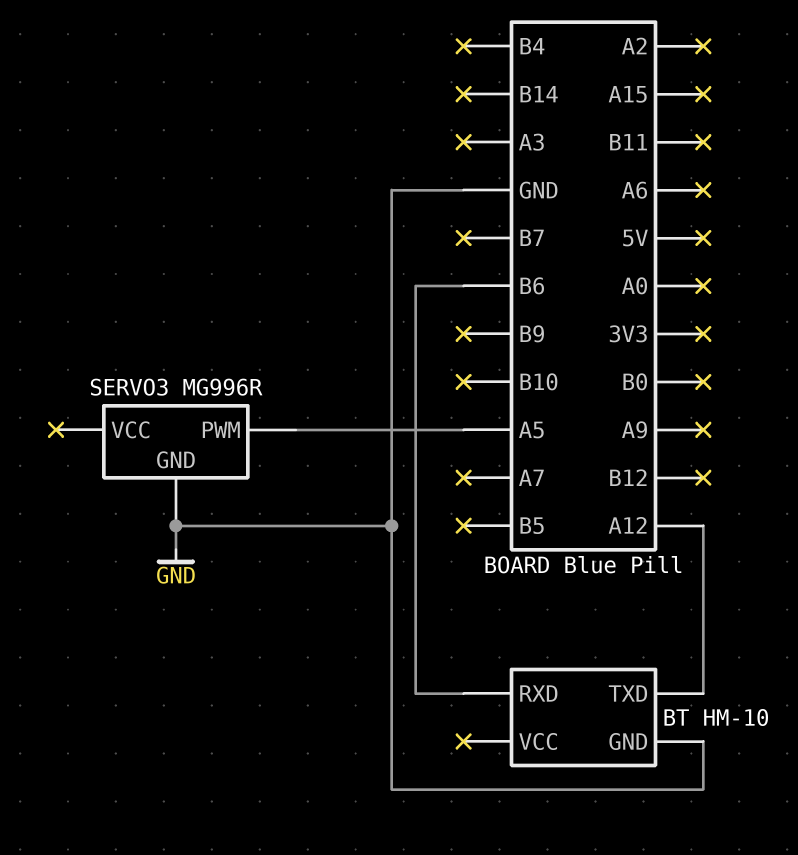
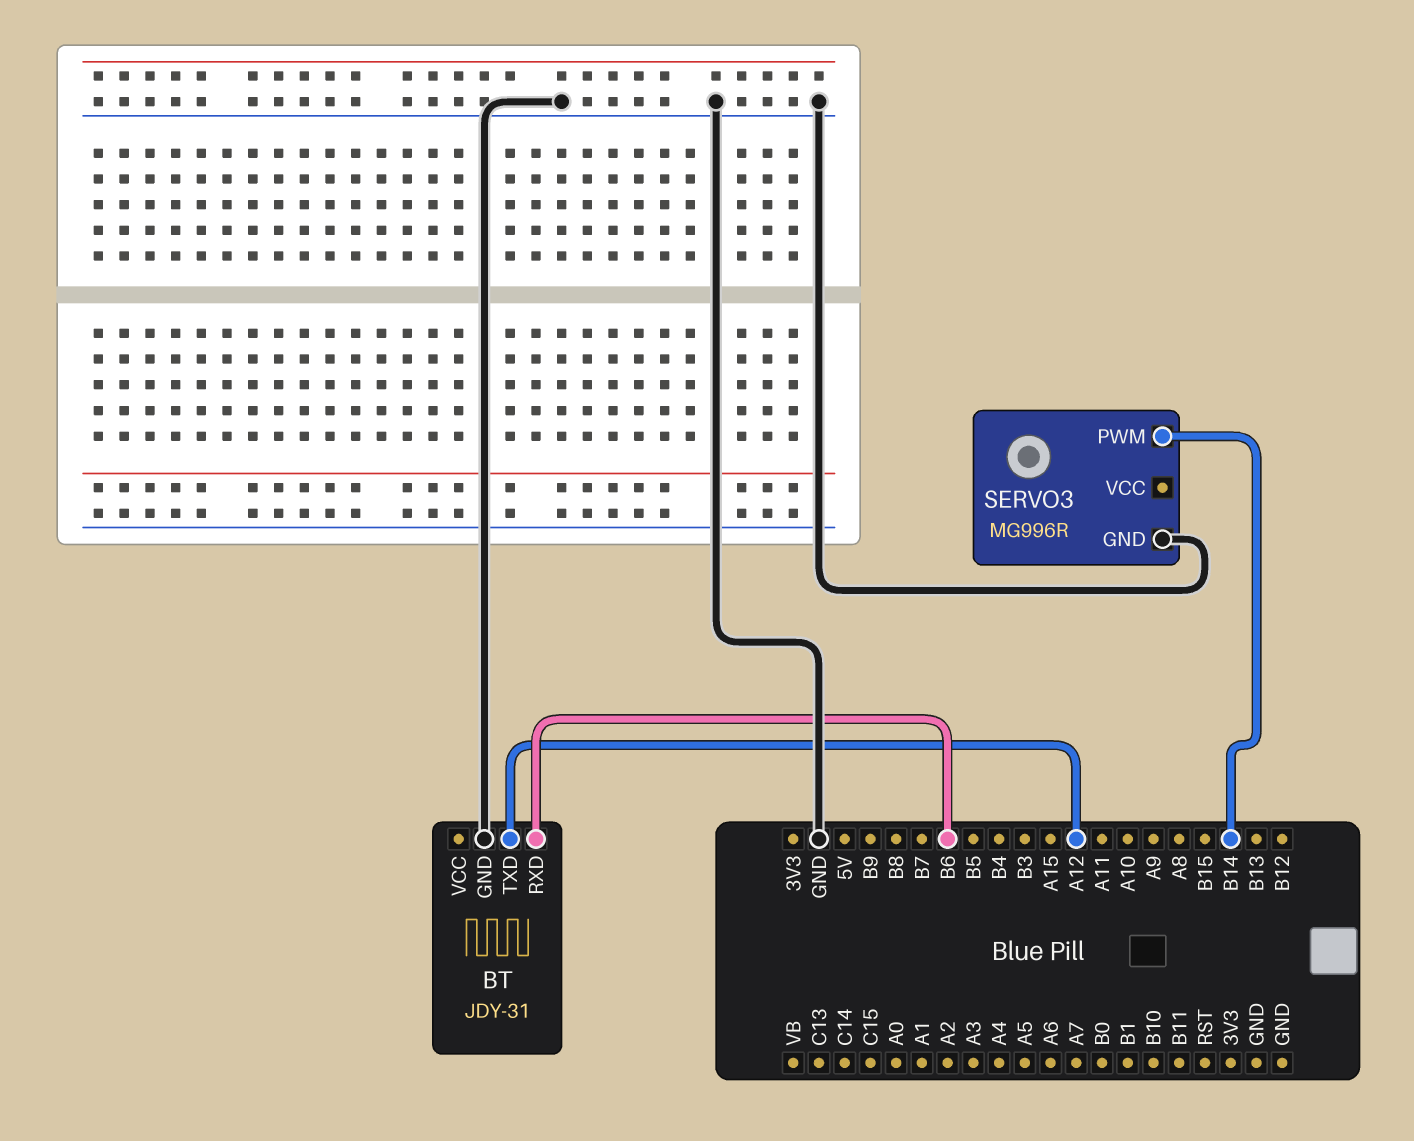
BT: HM-10 -> JDY-31
SERVO3 pin PWM: A5 -> B14

